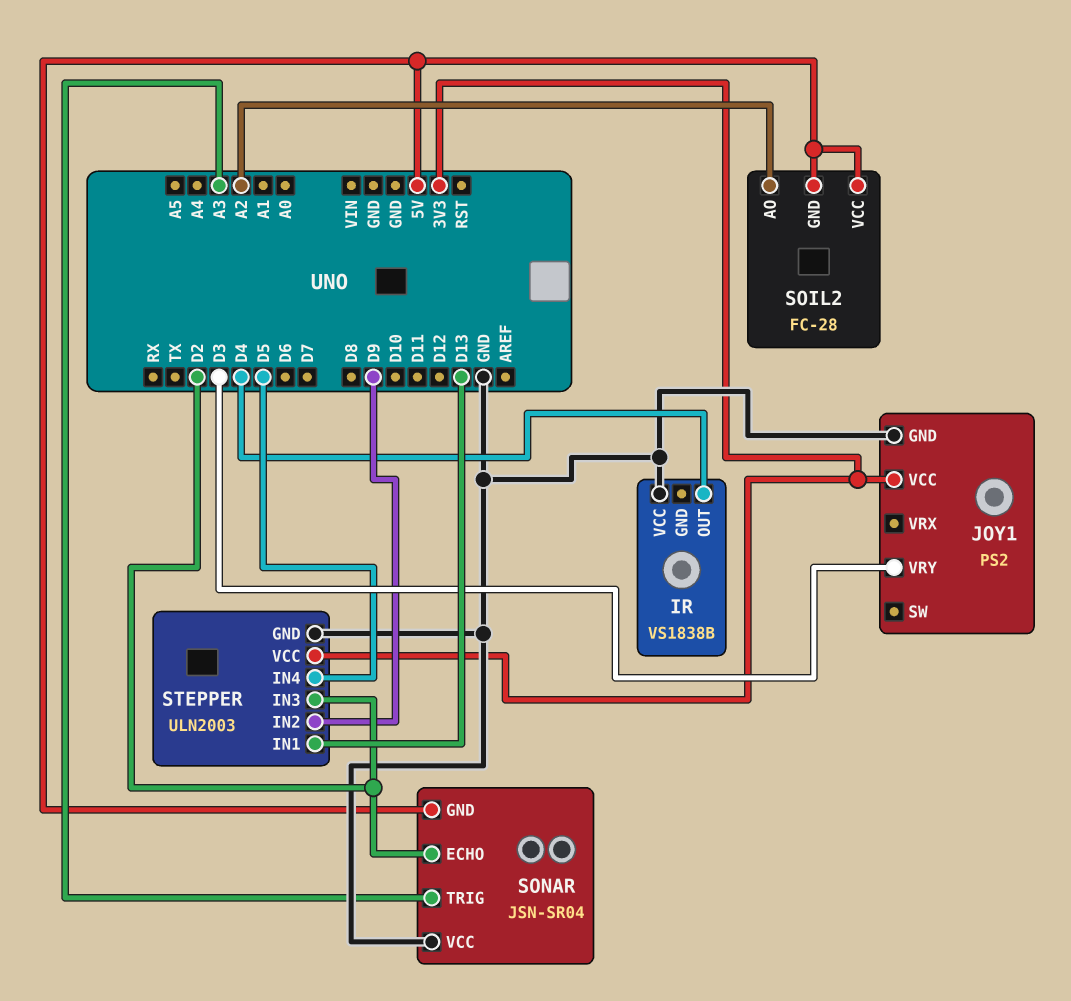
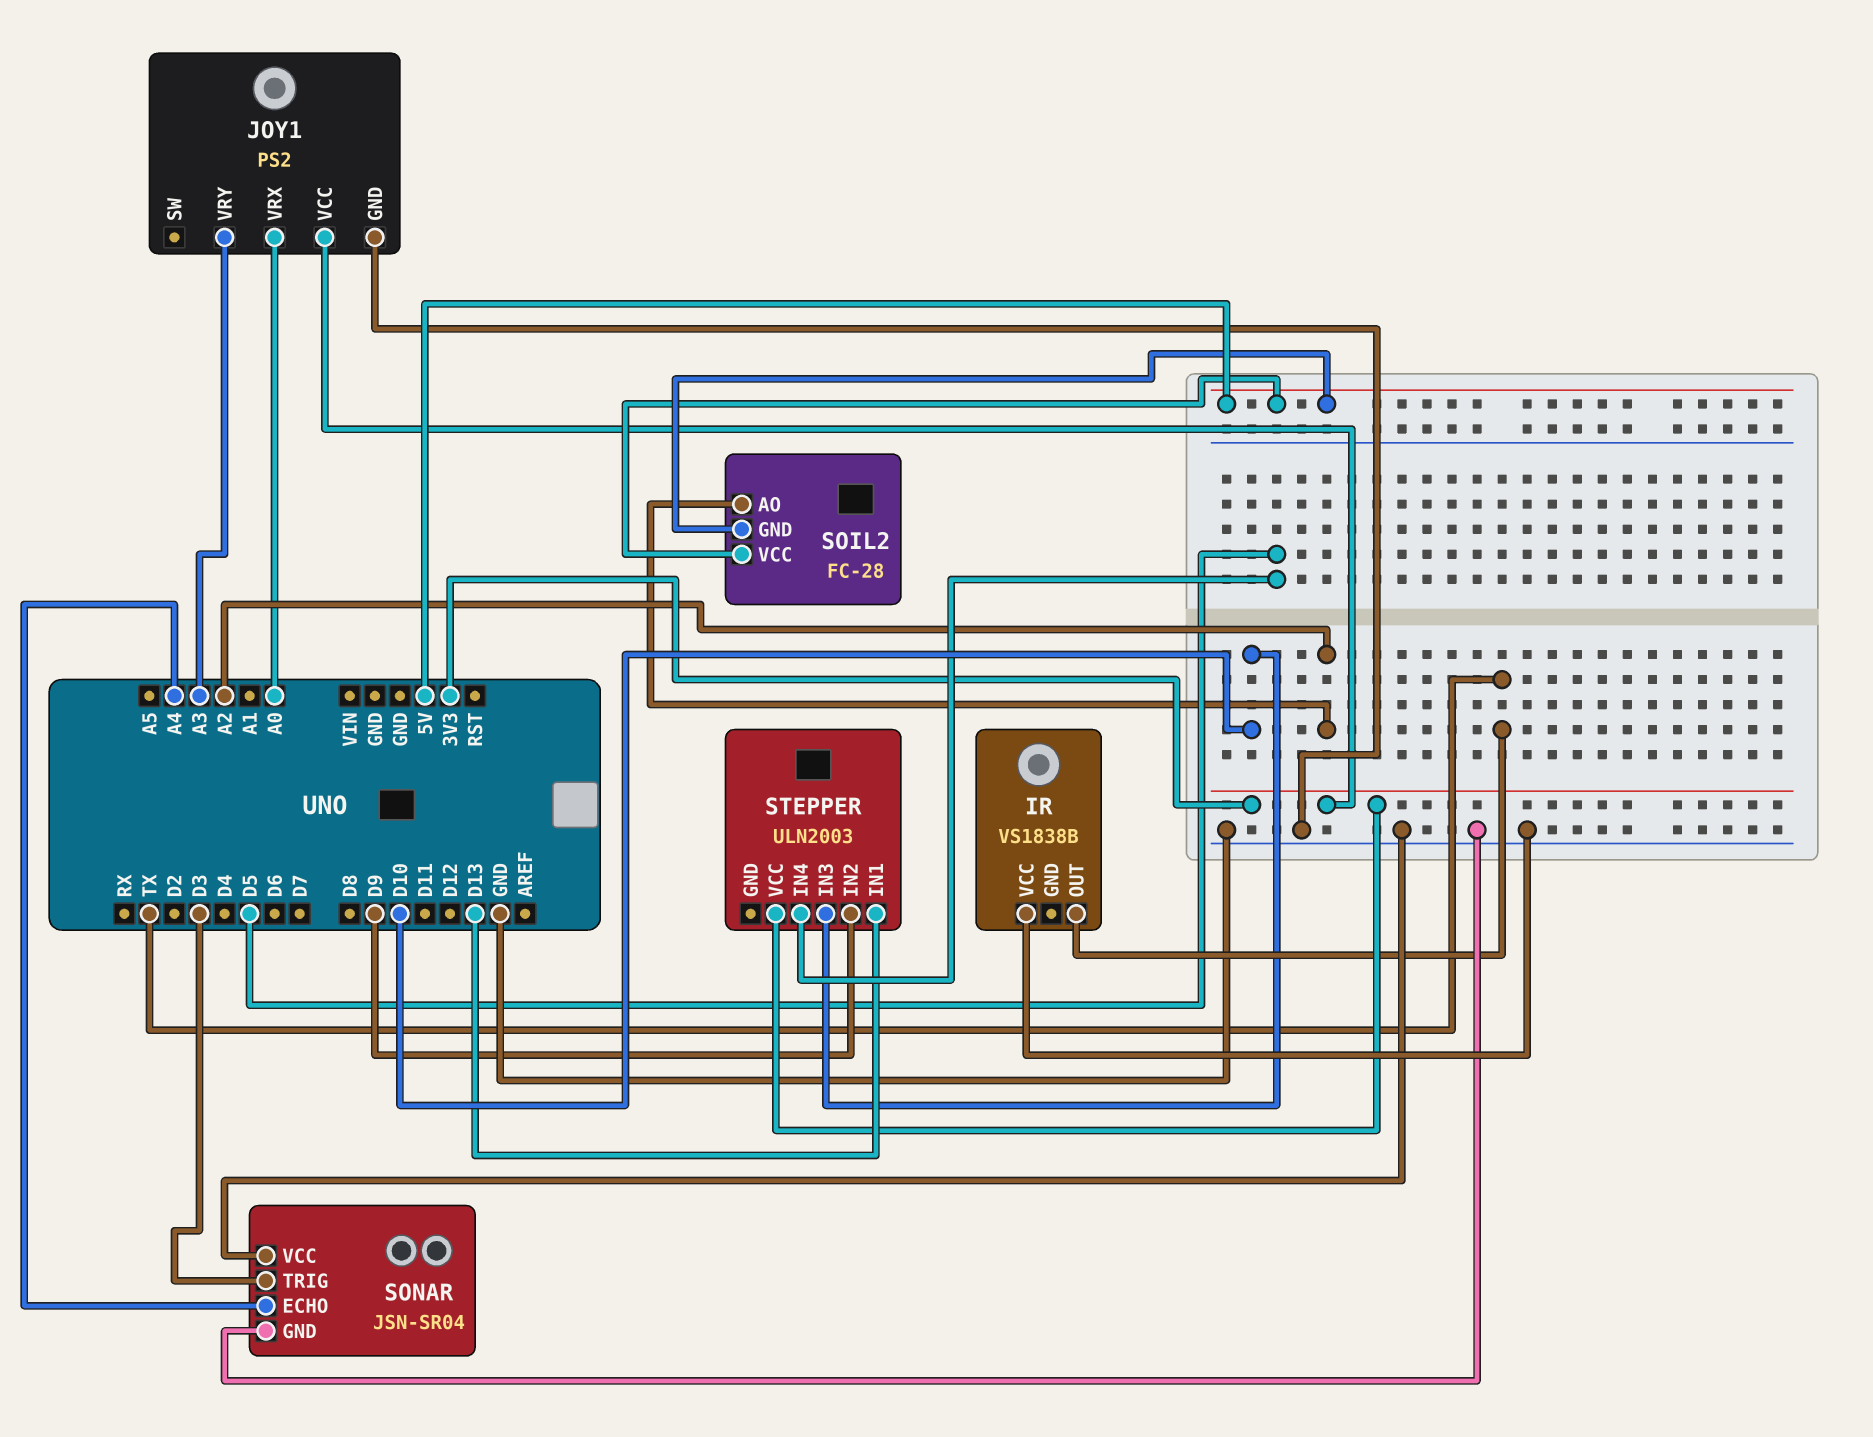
IR pin OUT: D4 -> TX
JOY1 pin VRX: none -> A0
JOY1 pin VRY: D3 -> A3
SONAR pin ECHO: D2 -> A4
SONAR pin GND: 5V -> GND
SONAR pin TRIG: A3 -> D3
STEPPER pin GND: GND -> none
STEPPER pin IN3: D2 -> D10

